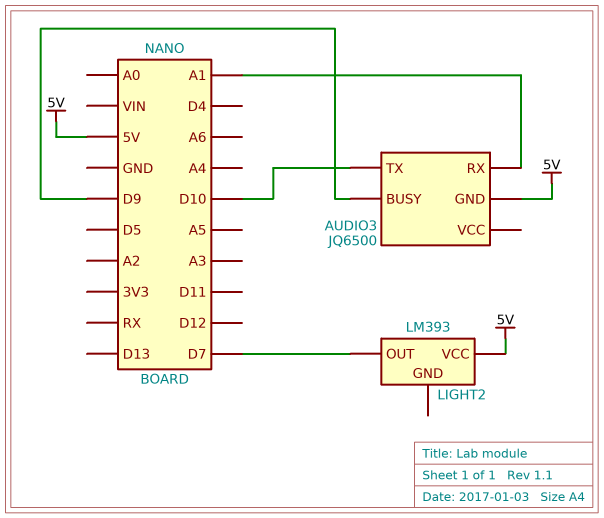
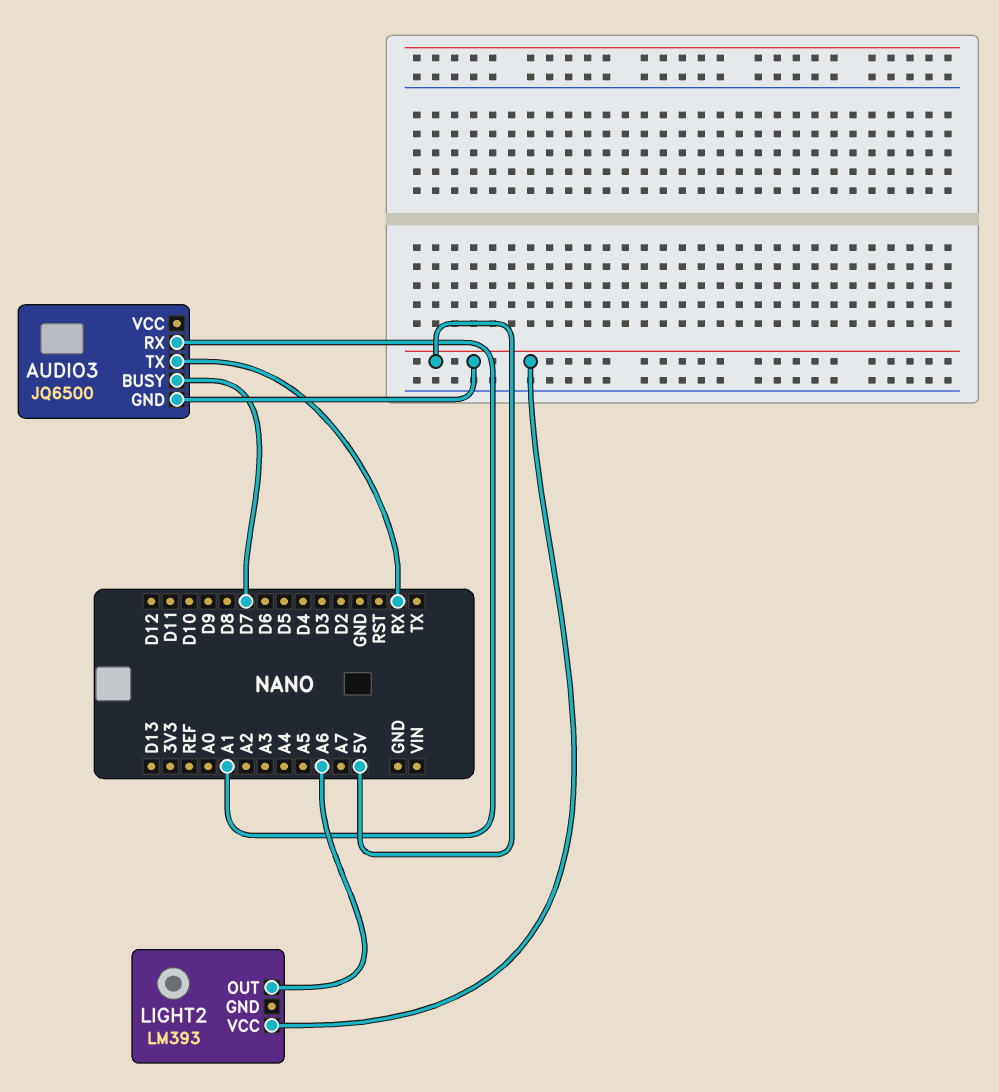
AUDIO3 pin BUSY: D9 -> D7
AUDIO3 pin TX: D10 -> RX
LIGHT2 pin OUT: D7 -> A6

